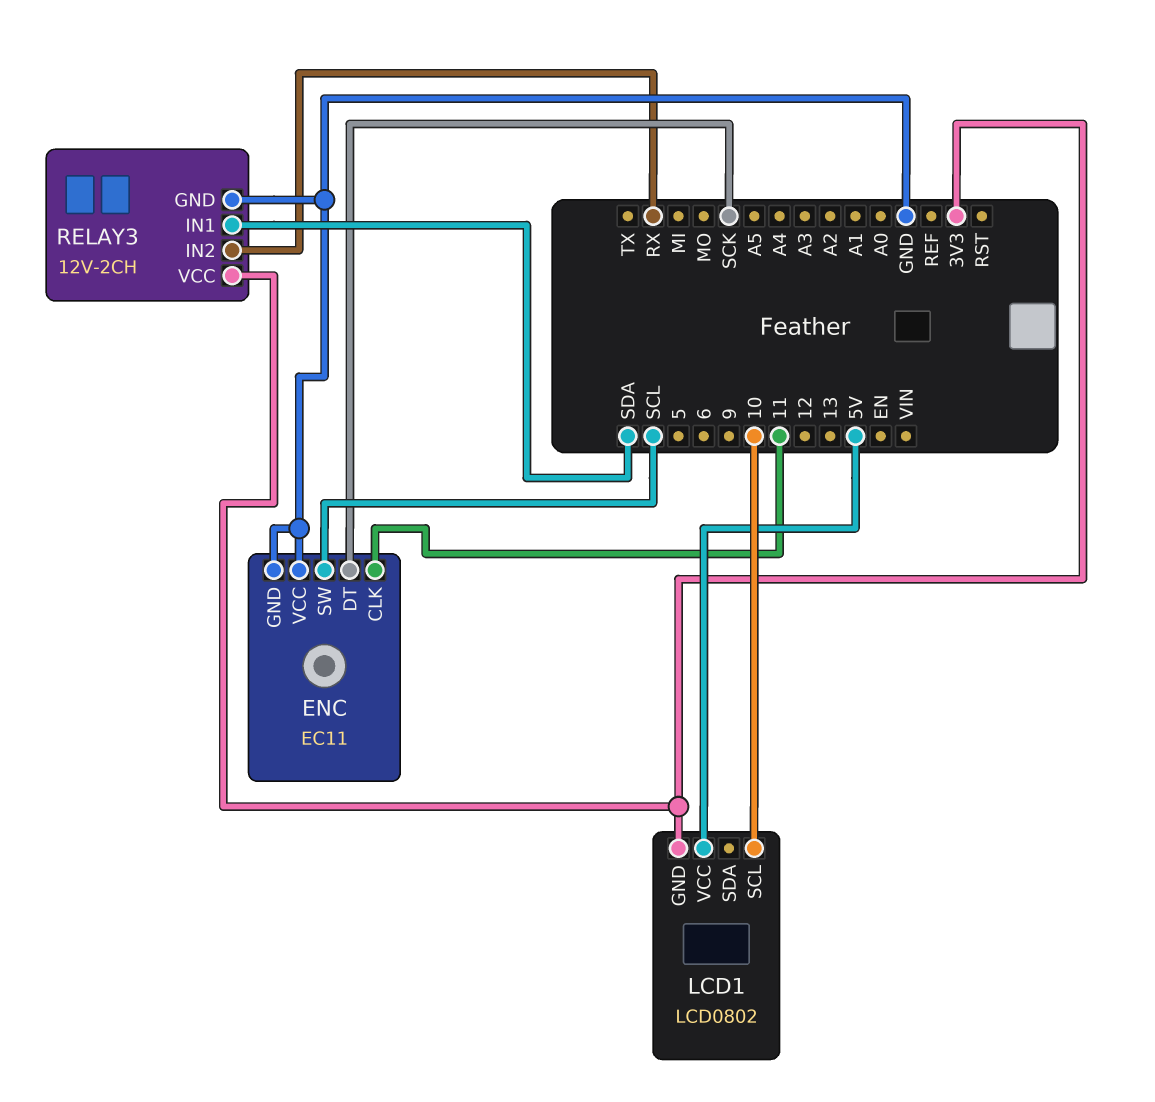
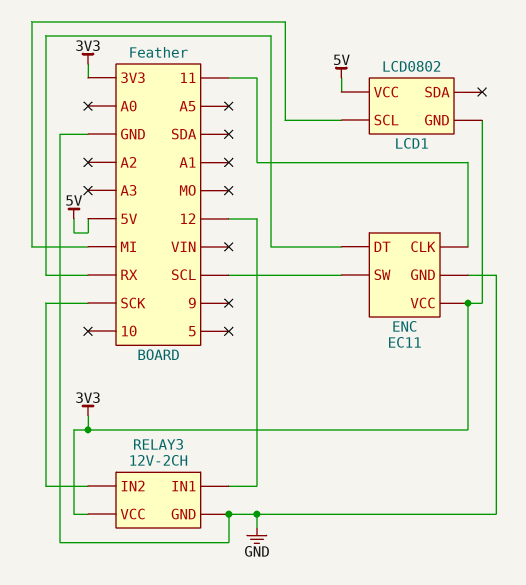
ENC pin DT: SCK -> RX
ENC pin VCC: GND -> 3V3
LCD1 pin SCL: 10 -> MI
RELAY3 pin IN1: SDA -> 12
RELAY3 pin IN2: RX -> SCK

